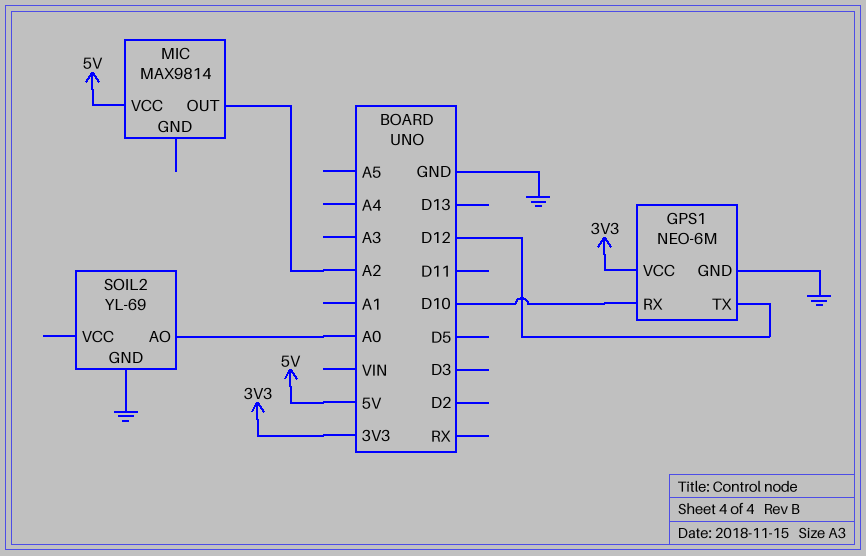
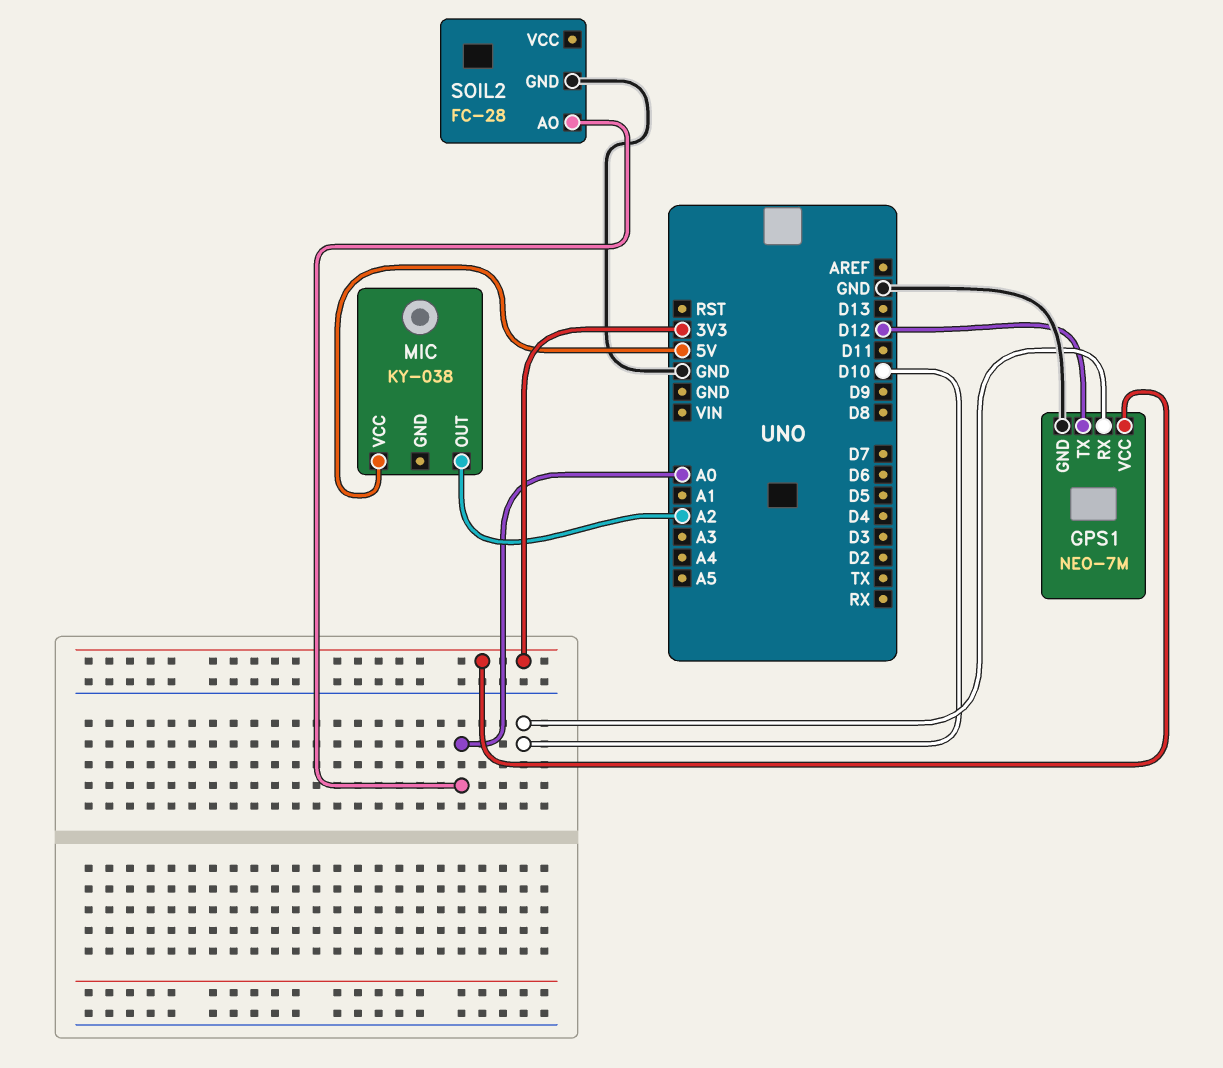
GPS1: NEO-6M -> NEO-7M
MIC: MAX9814 -> KY-038
SOIL2: YL-69 -> FC-28

